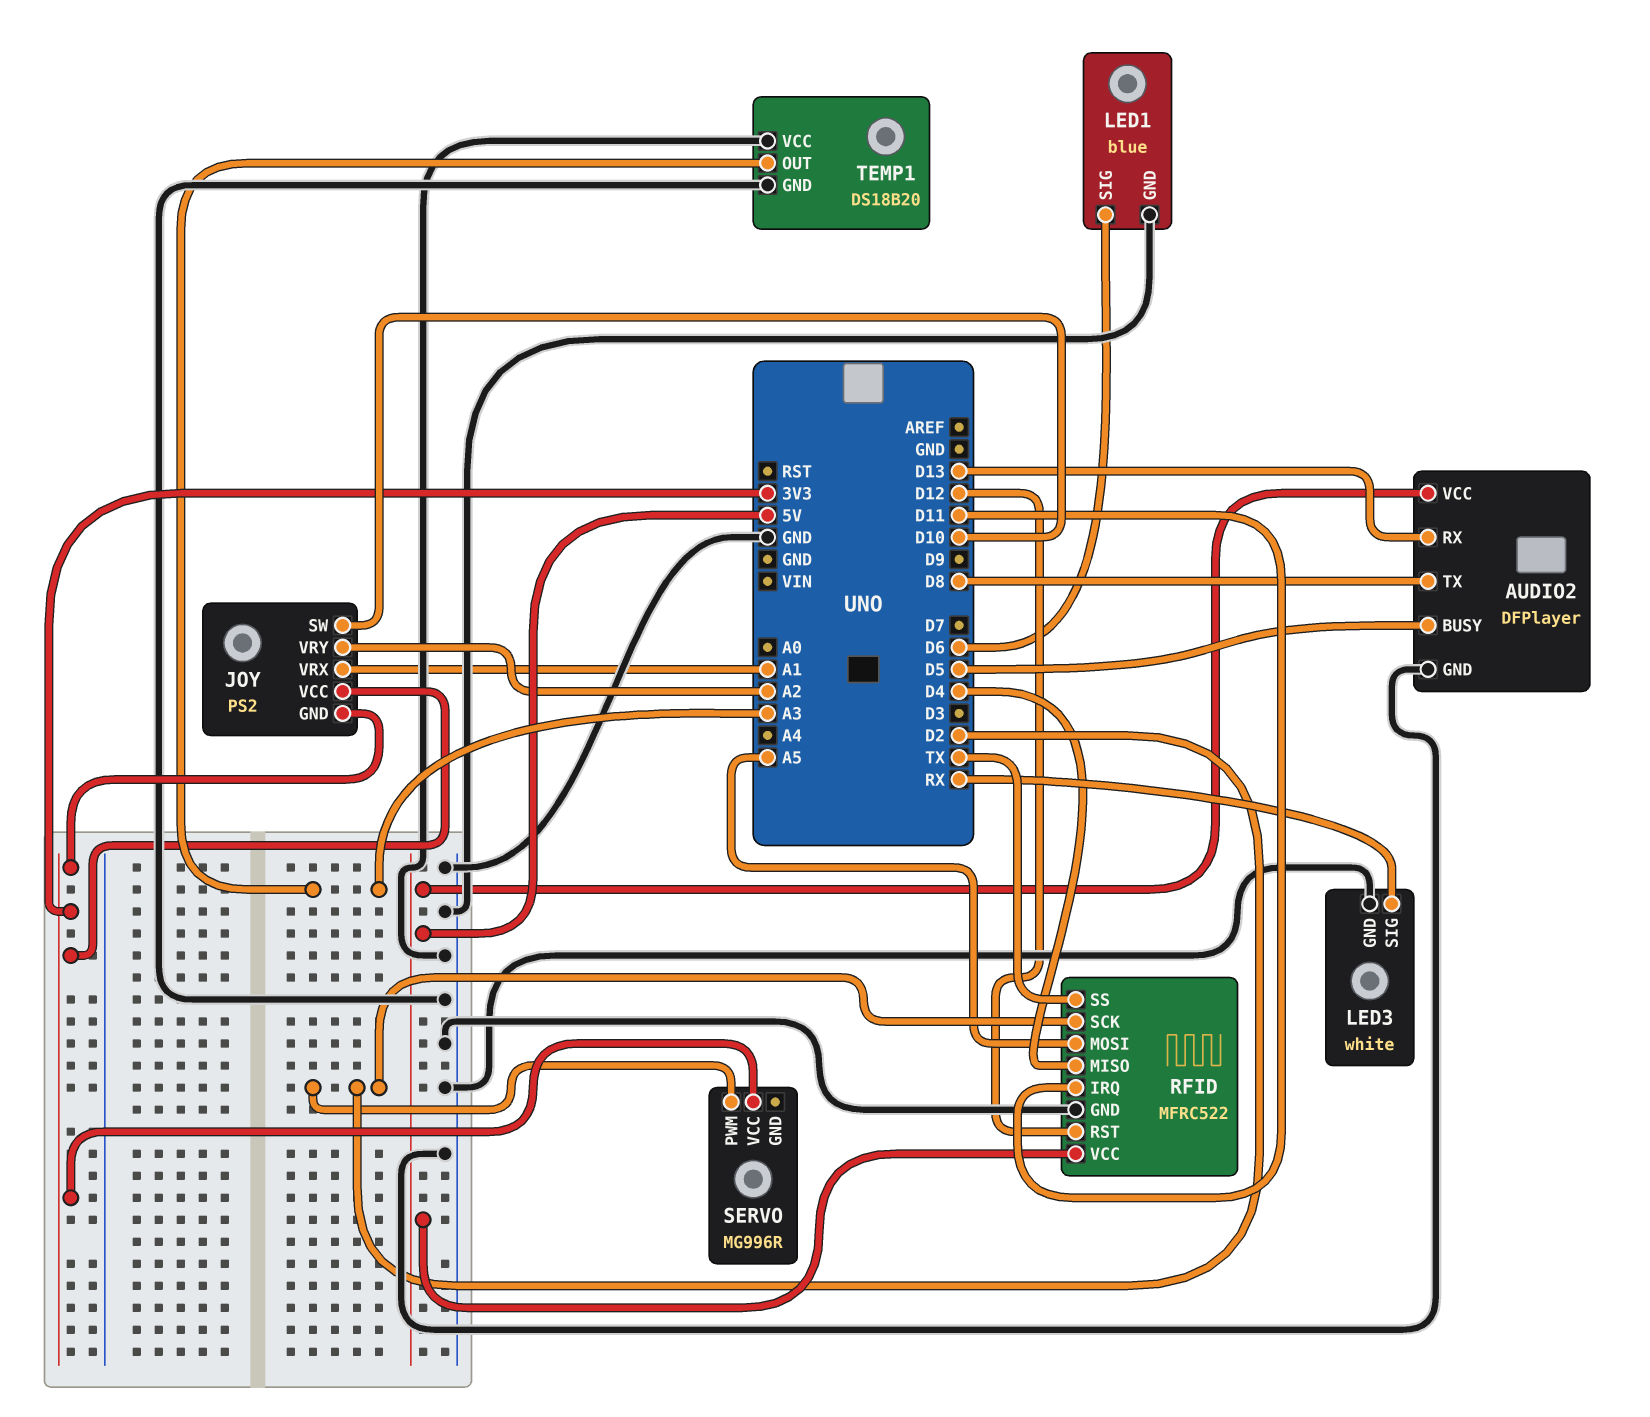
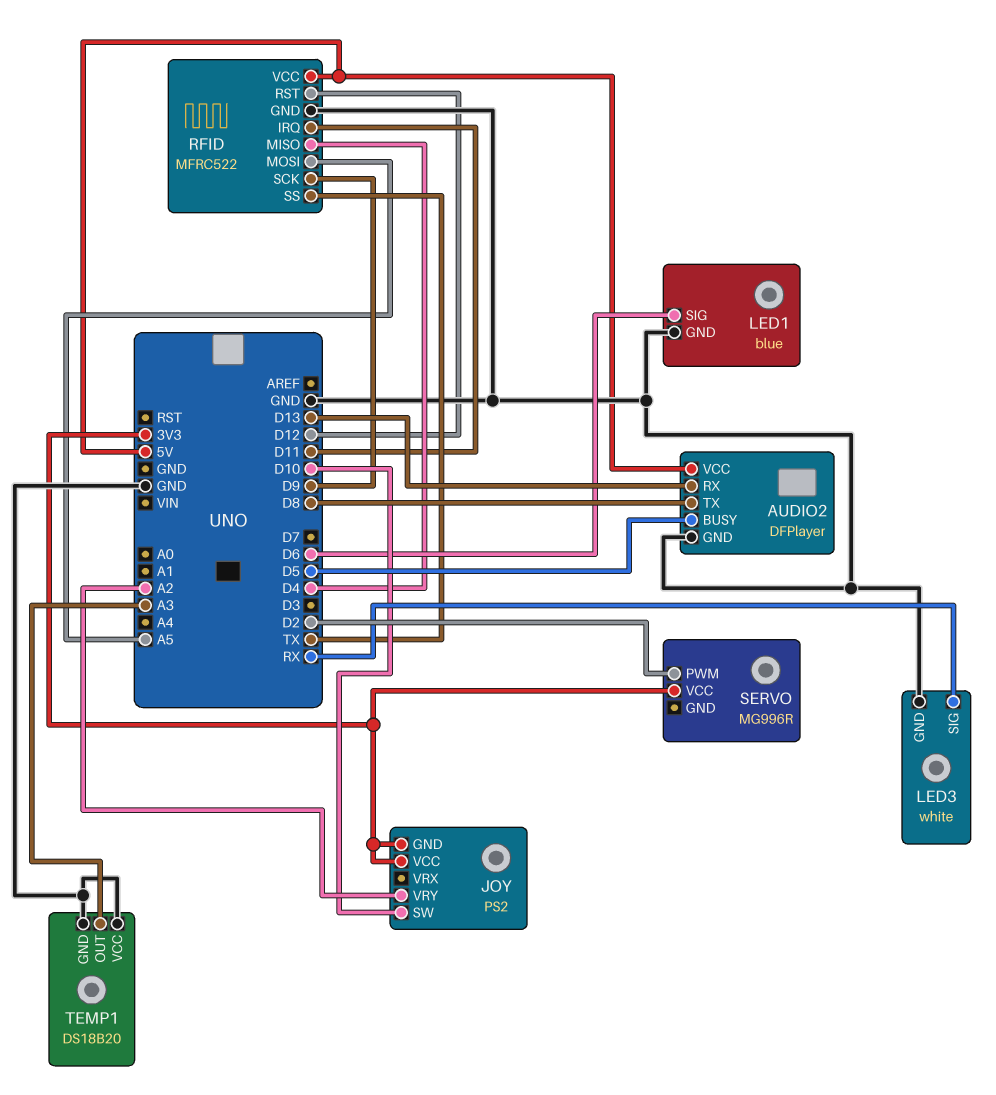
JOY pin VRX: A1 -> none
RFID pin SCK: D2 -> D9

